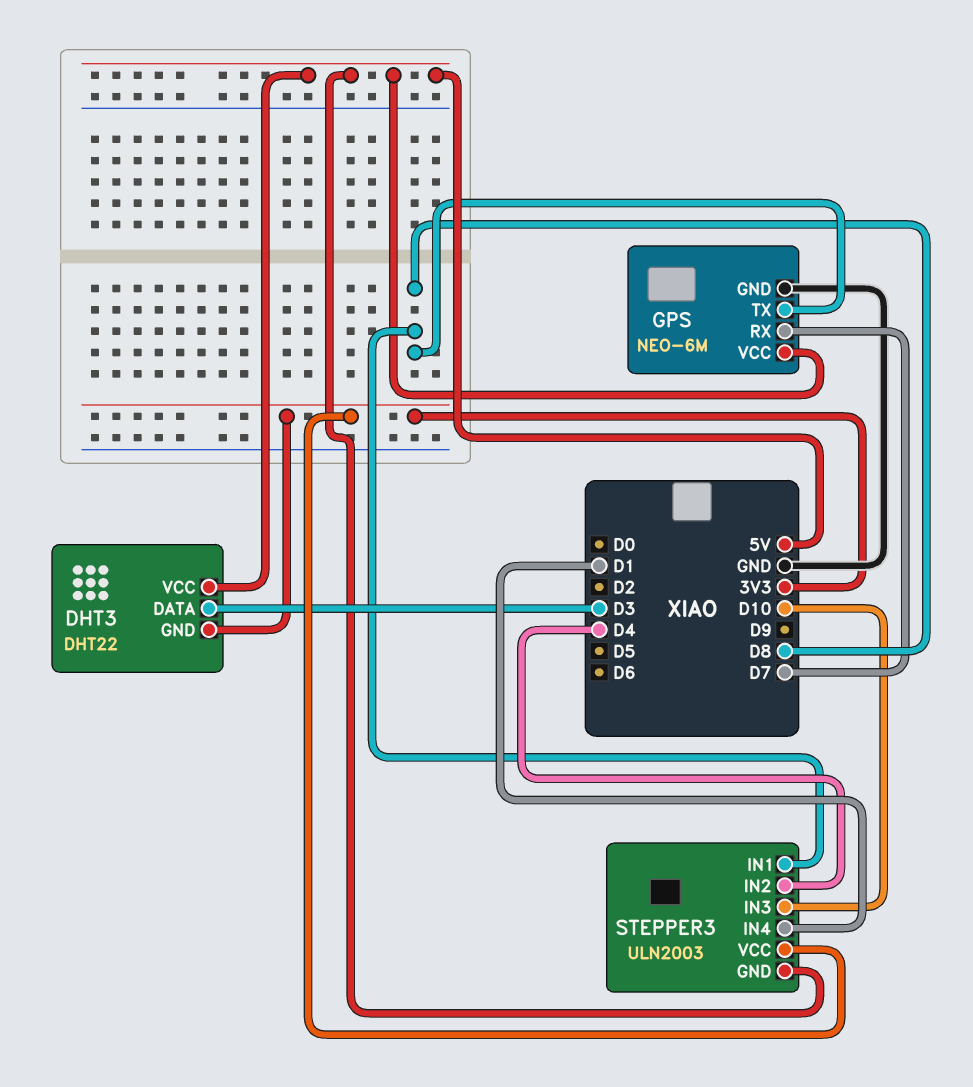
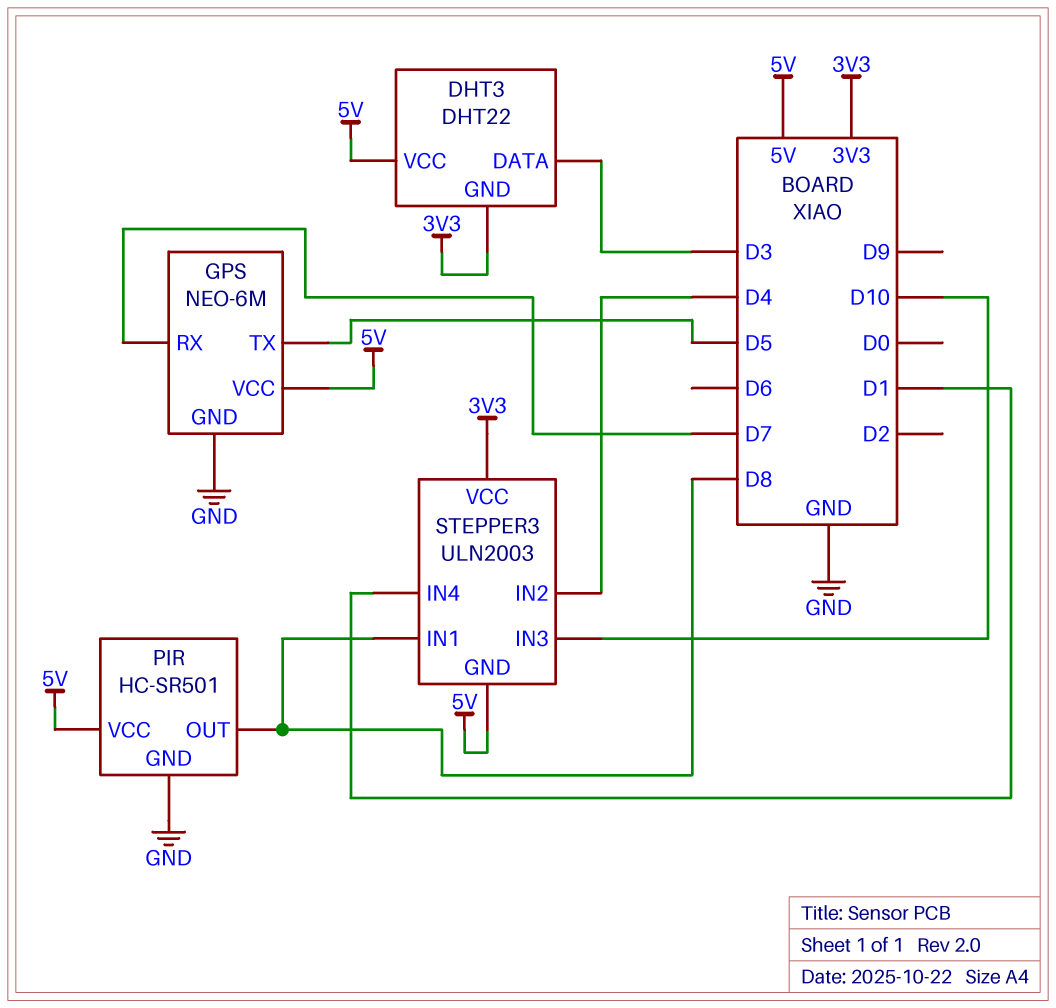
GPS pin TX: D8 -> D5
PIR: none -> HC-SR501
PIR pin GND: none -> GND
PIR pin OUT: none -> D8
PIR pin VCC: none -> 5V

